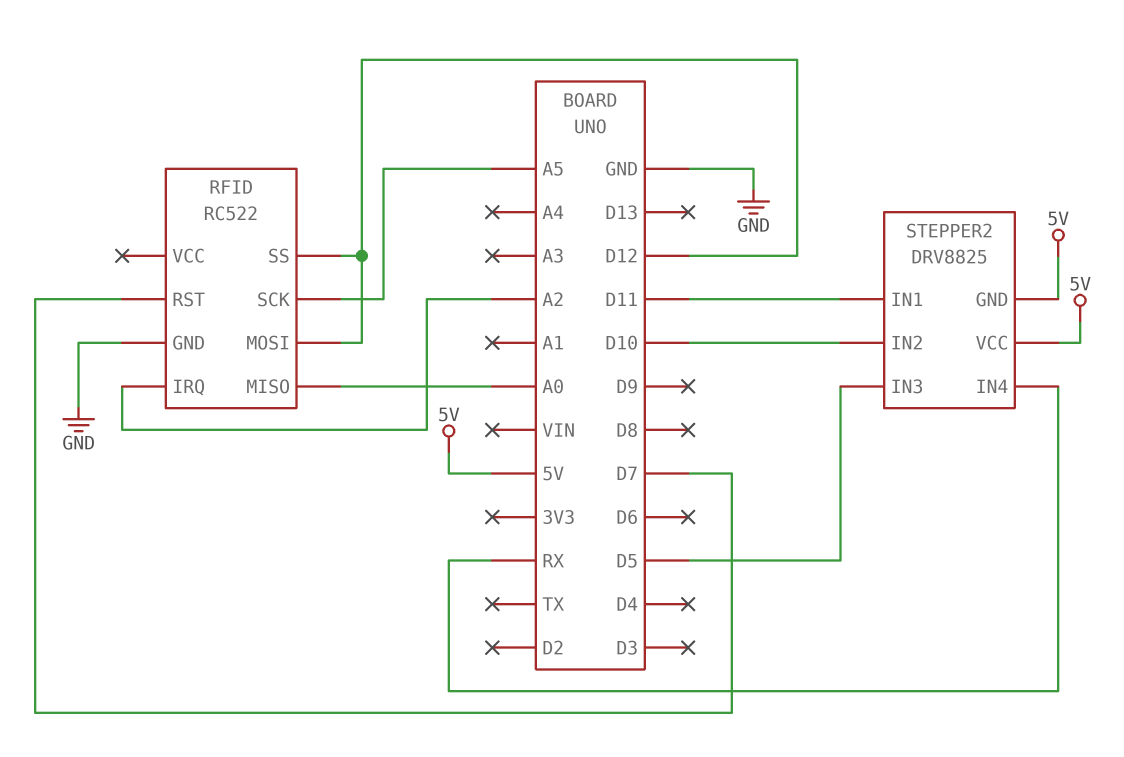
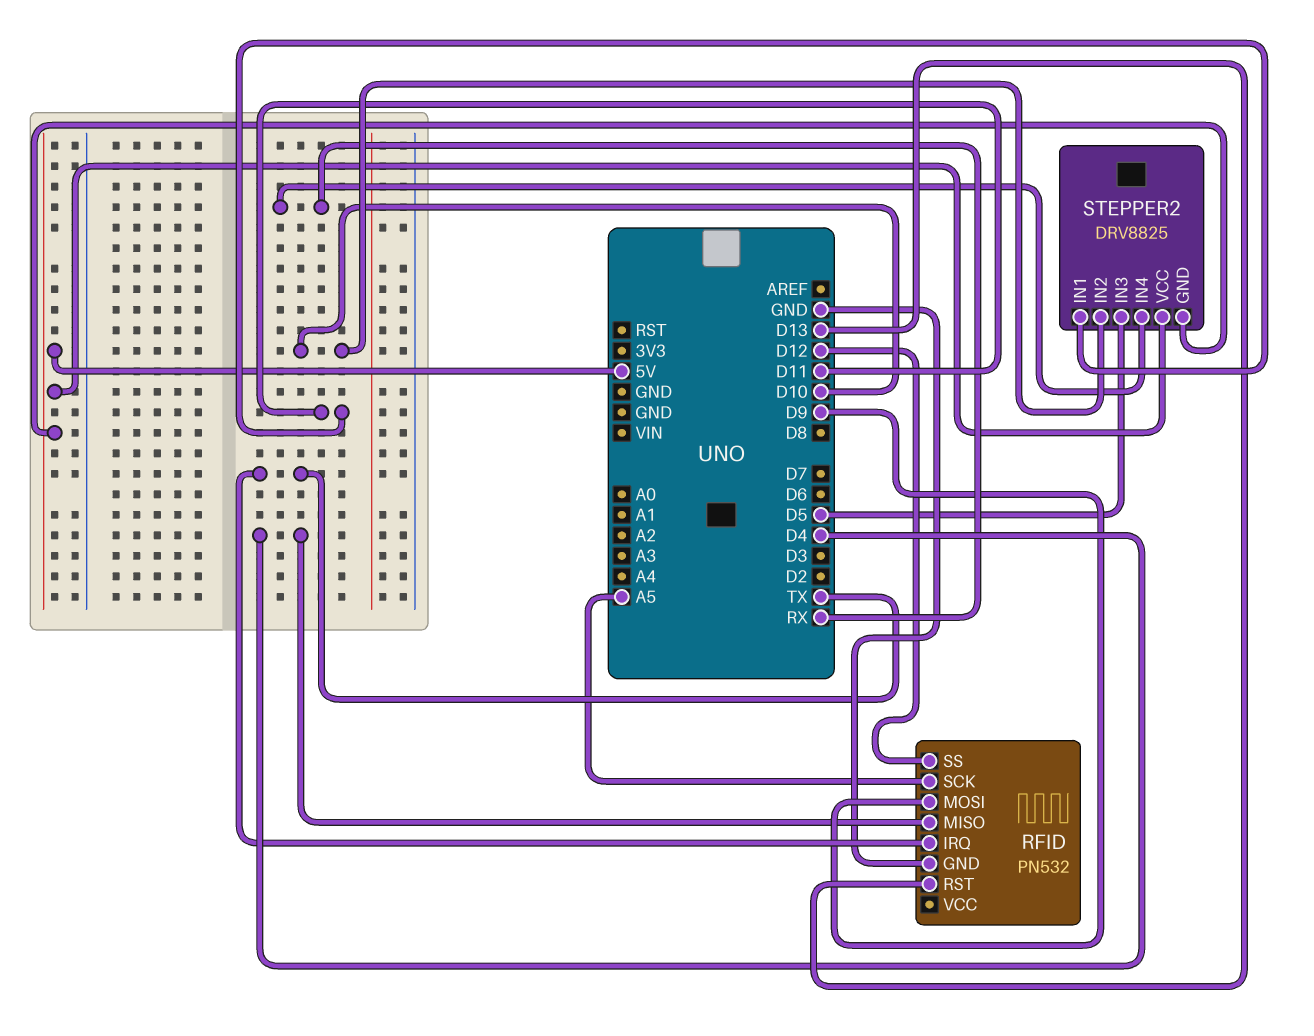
RFID: RC522 -> PN532
RFID pin IRQ: A2 -> TX
RFID pin MISO: A0 -> D4
RFID pin MOSI: D12 -> D9
RFID pin RST: D7 -> D13

